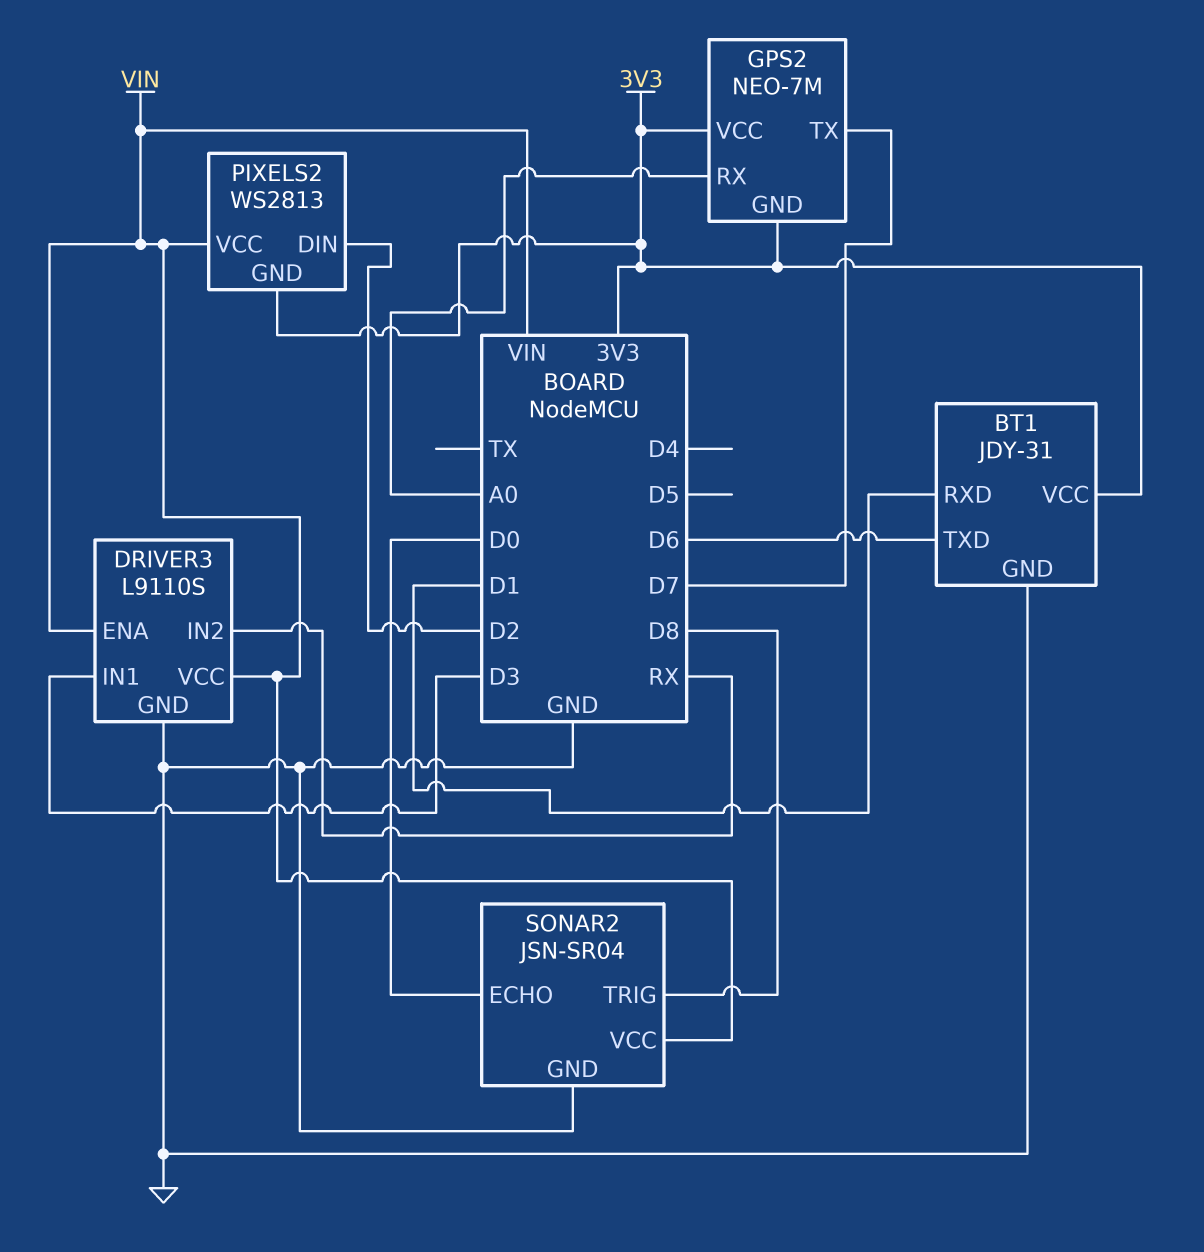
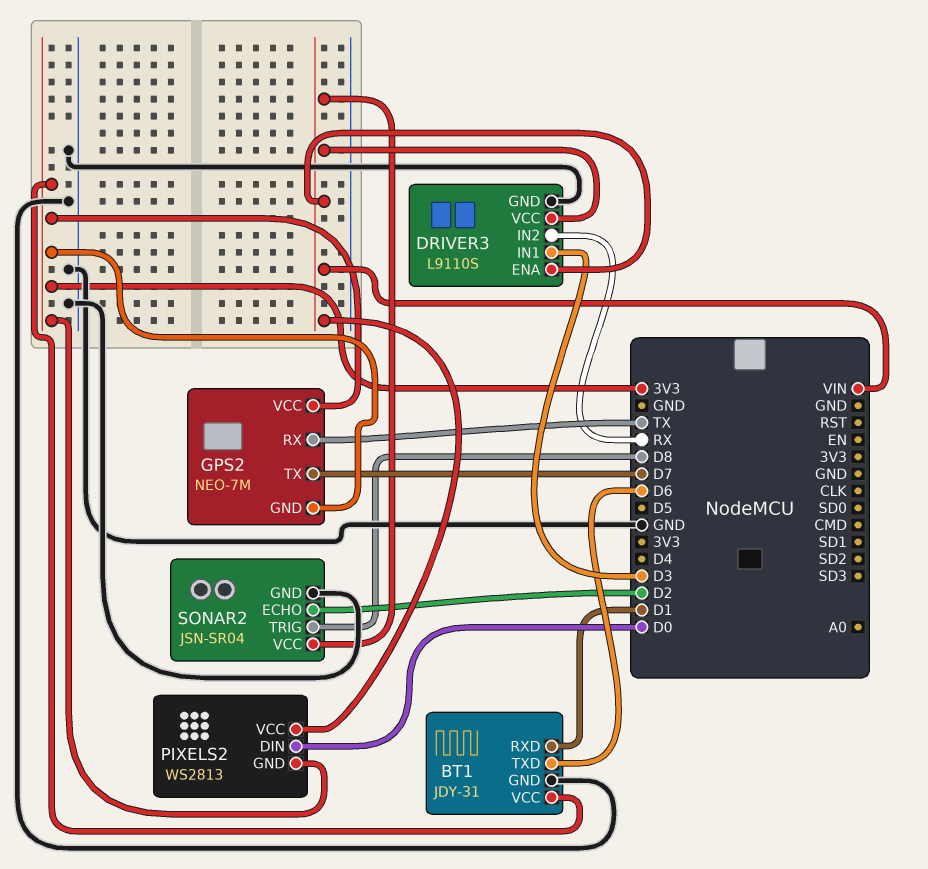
GPS2 pin RX: A0 -> TX
PIXELS2 pin DIN: D2 -> D0
SONAR2 pin ECHO: D0 -> D2

